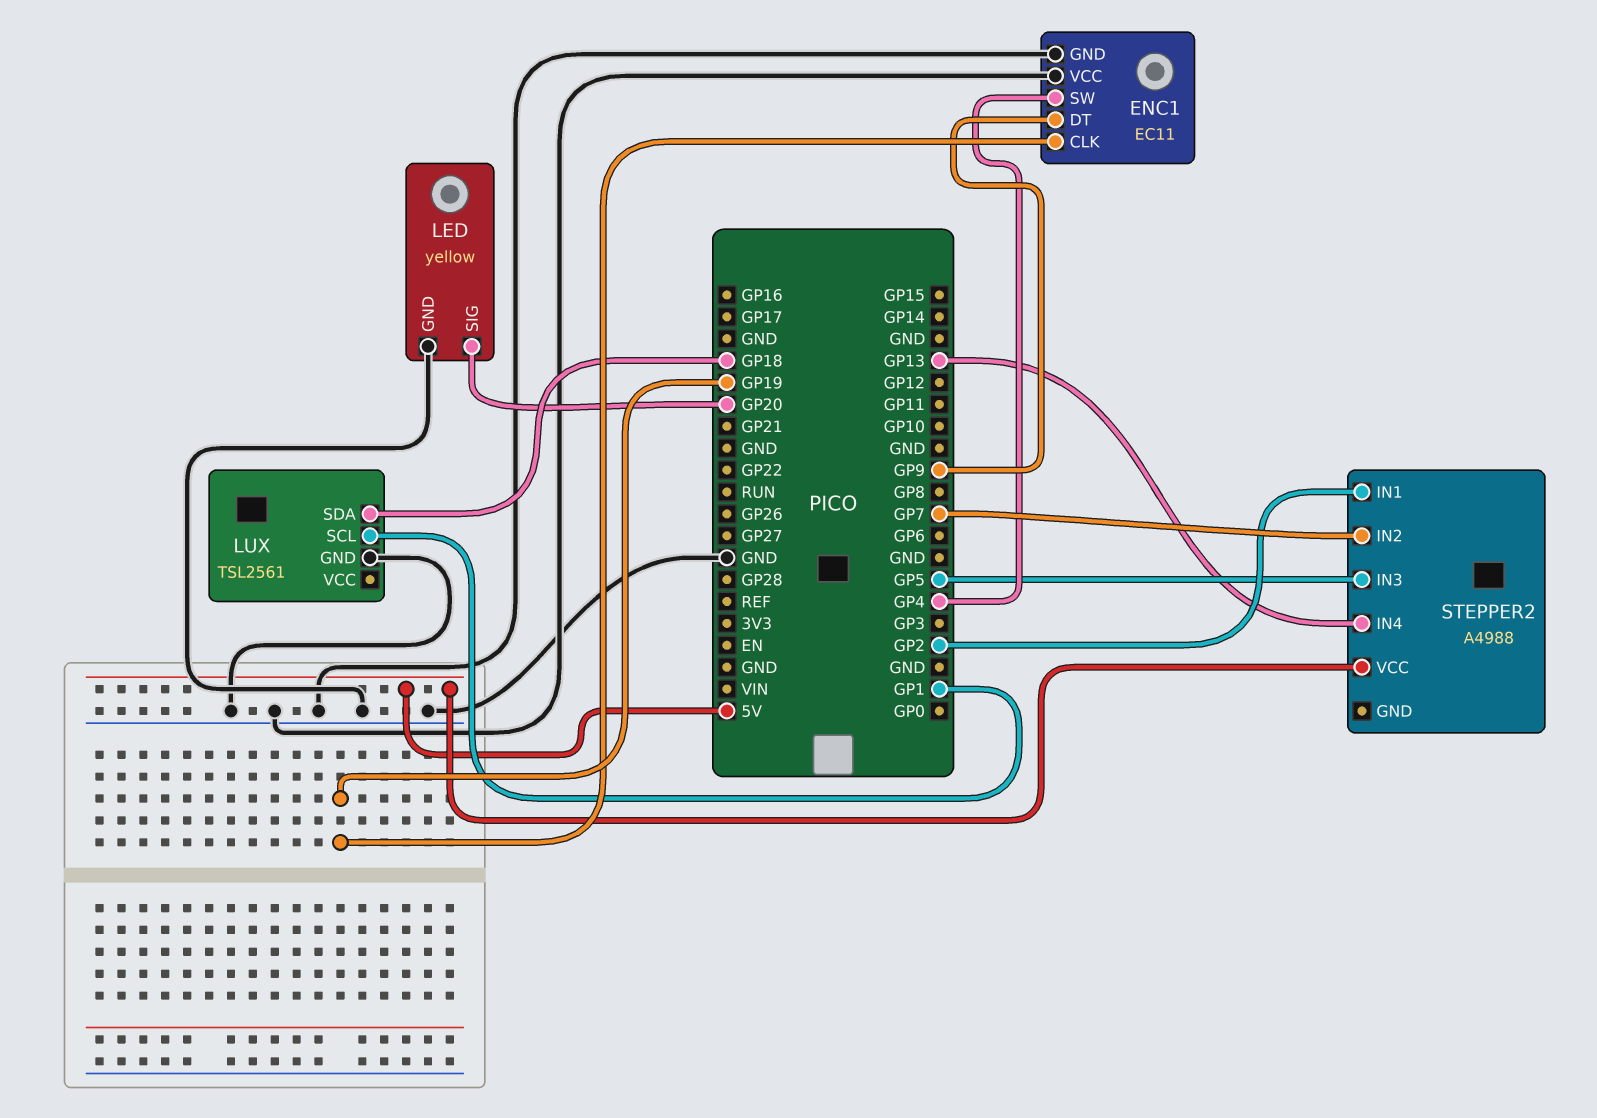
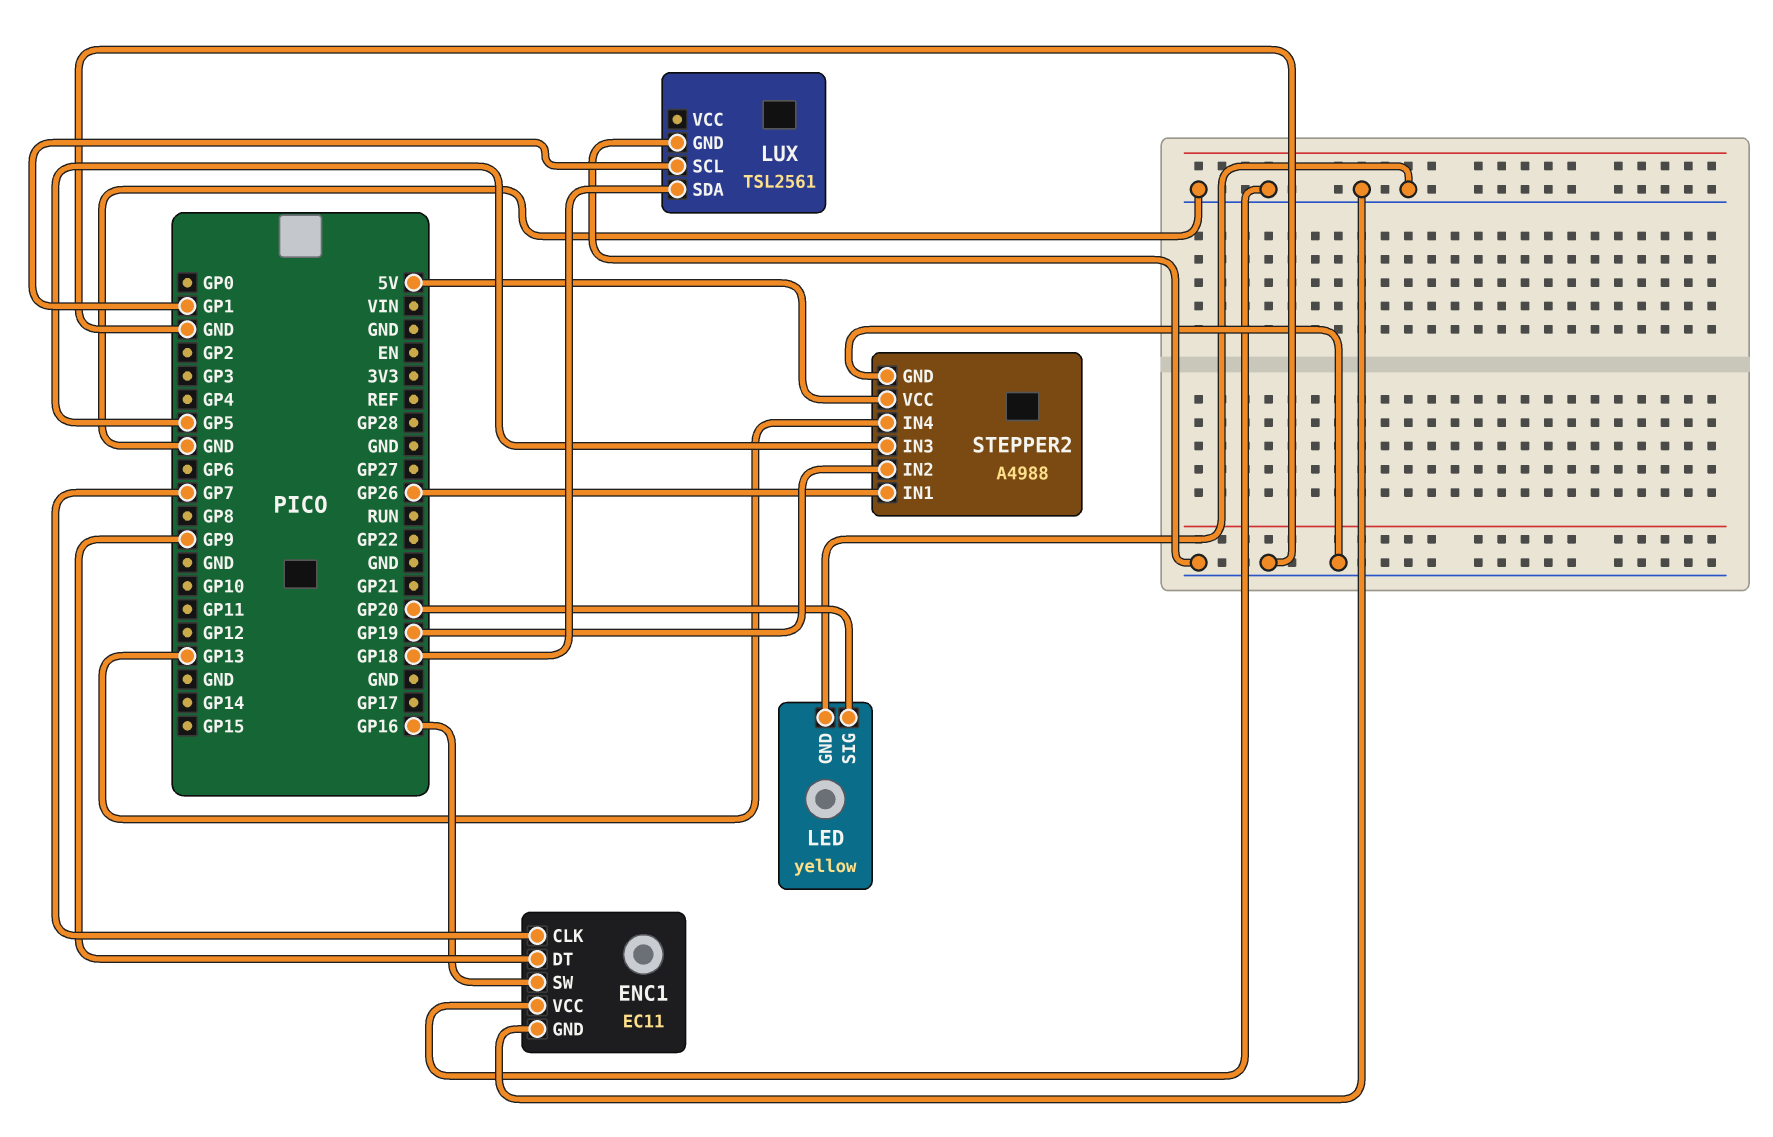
ENC1 pin CLK: GP19 -> GP7
ENC1 pin SW: GP4 -> GP16
STEPPER2 pin GND: none -> GND
STEPPER2 pin IN1: GP2 -> GP26
STEPPER2 pin IN2: GP7 -> GP19

